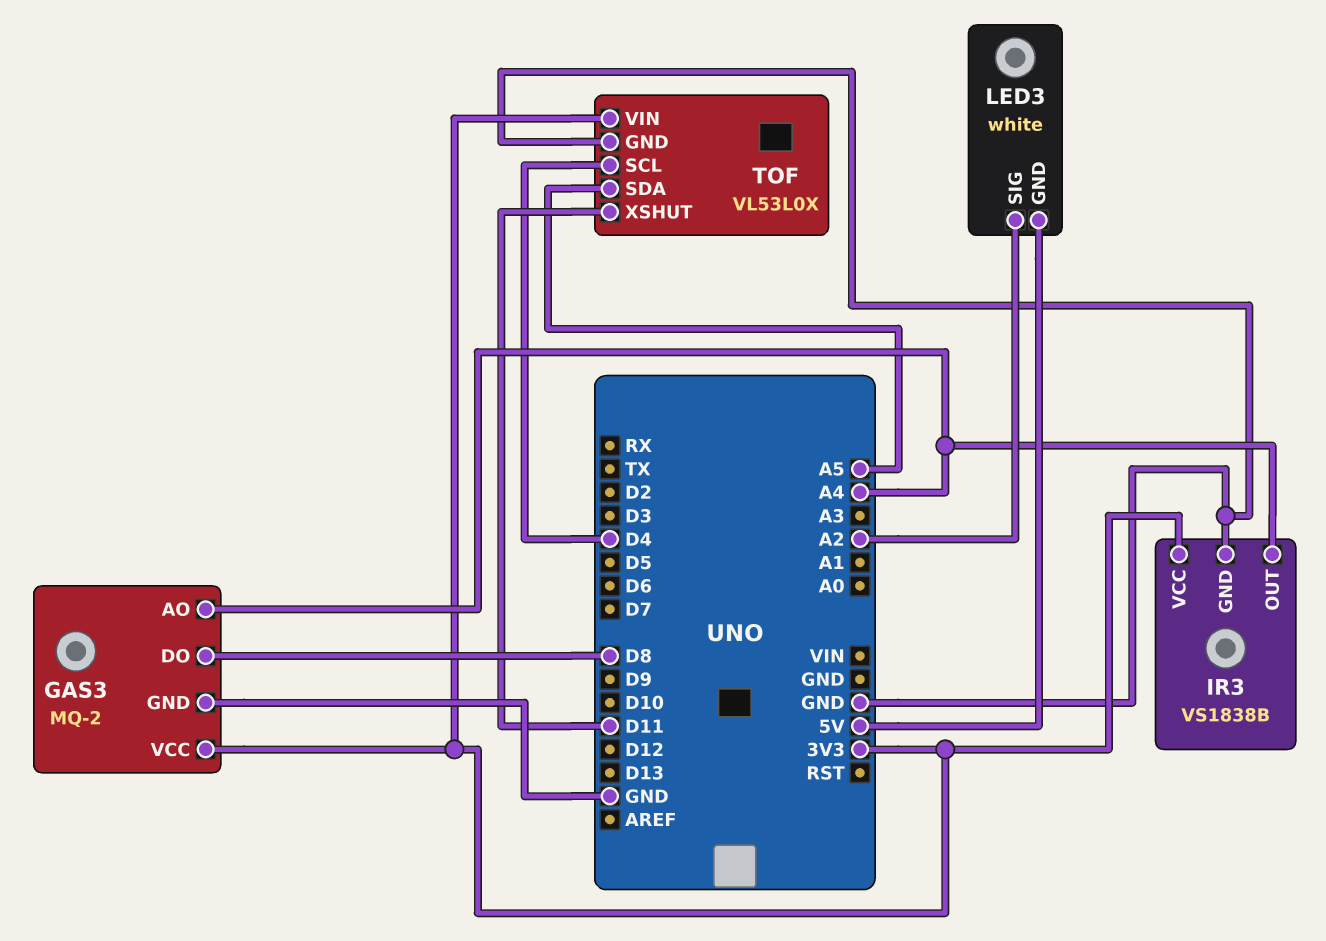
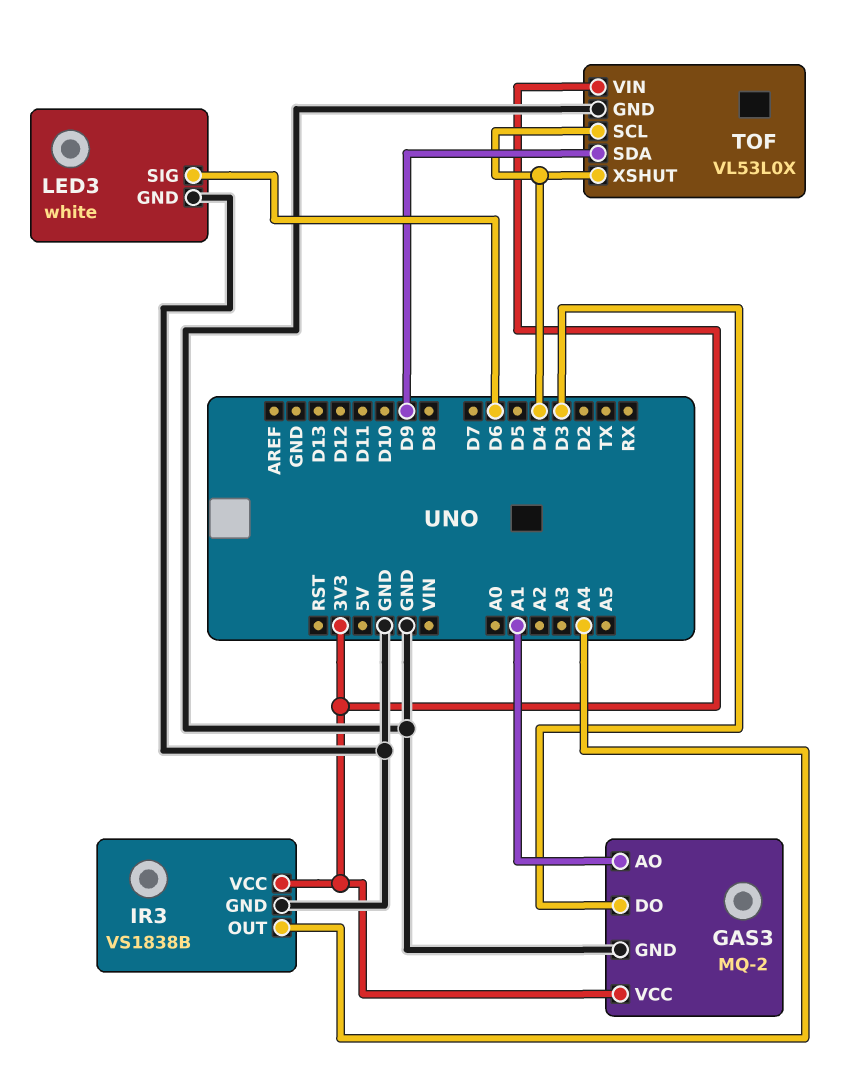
GAS3 pin AO: A4 -> A1
GAS3 pin DO: D8 -> D3
LED3 pin GND: 5V -> GND
LED3 pin SIG: A2 -> D6
TOF pin SDA: A5 -> D9
TOF pin XSHUT: D11 -> D4

